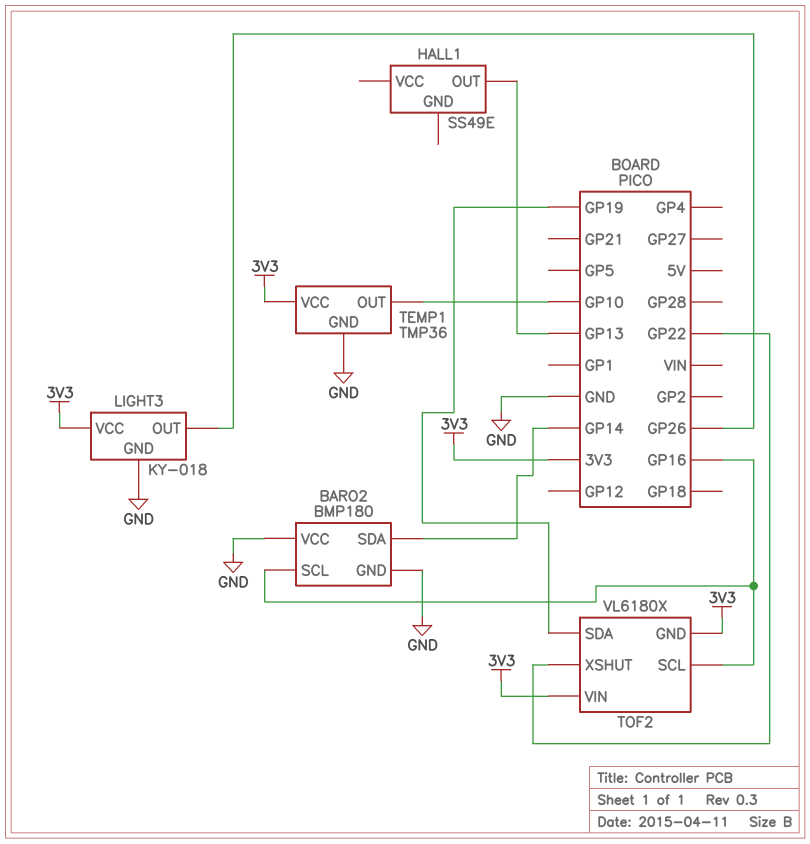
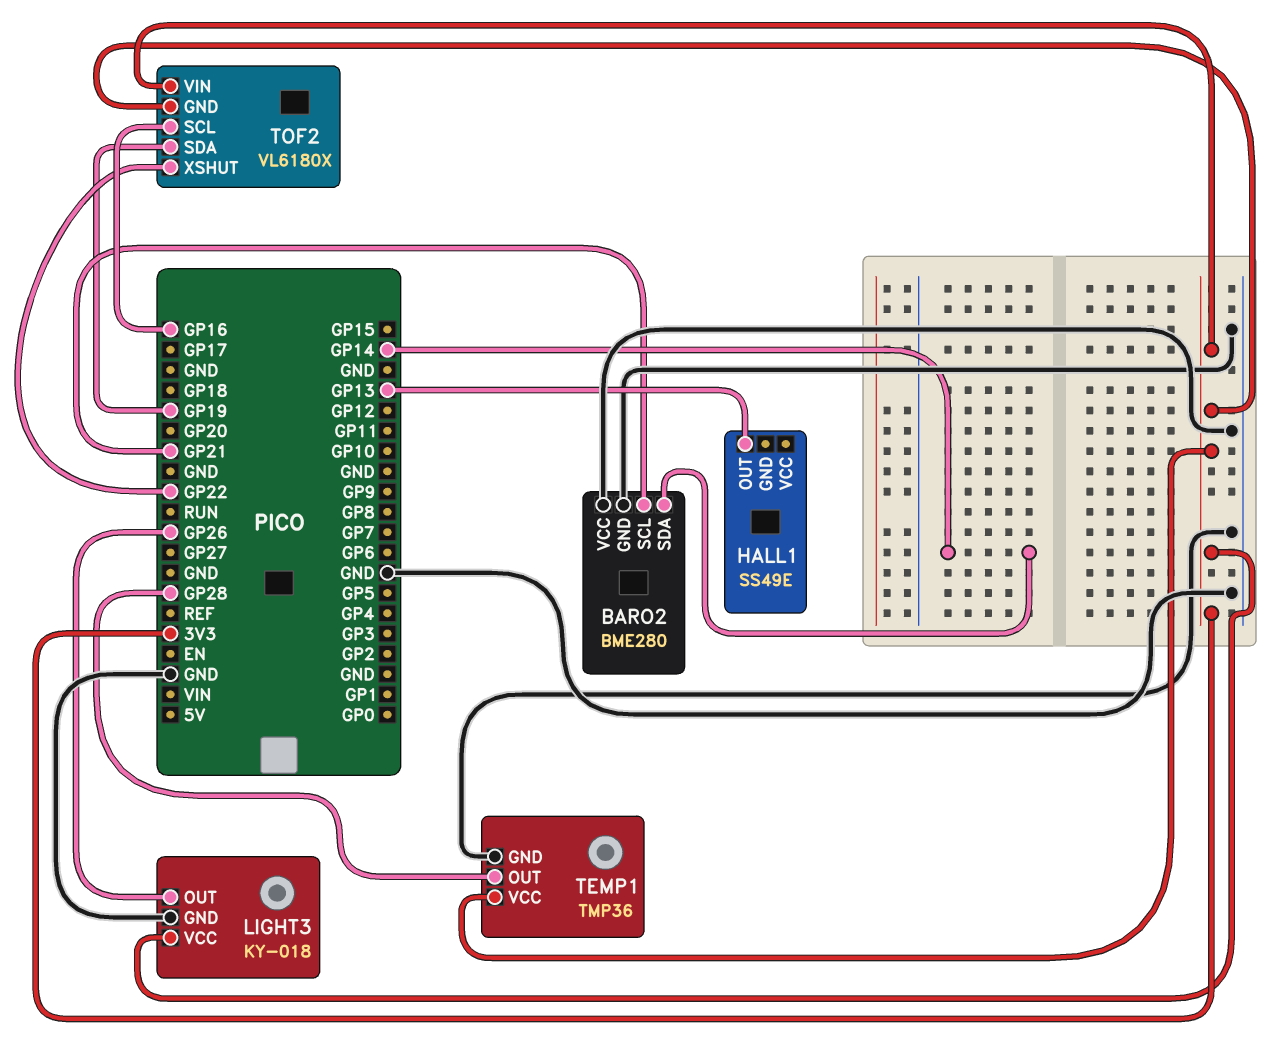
BARO2: BMP180 -> BME280
BARO2 pin SCL: GP16 -> GP21
TEMP1 pin OUT: GP10 -> GP28

